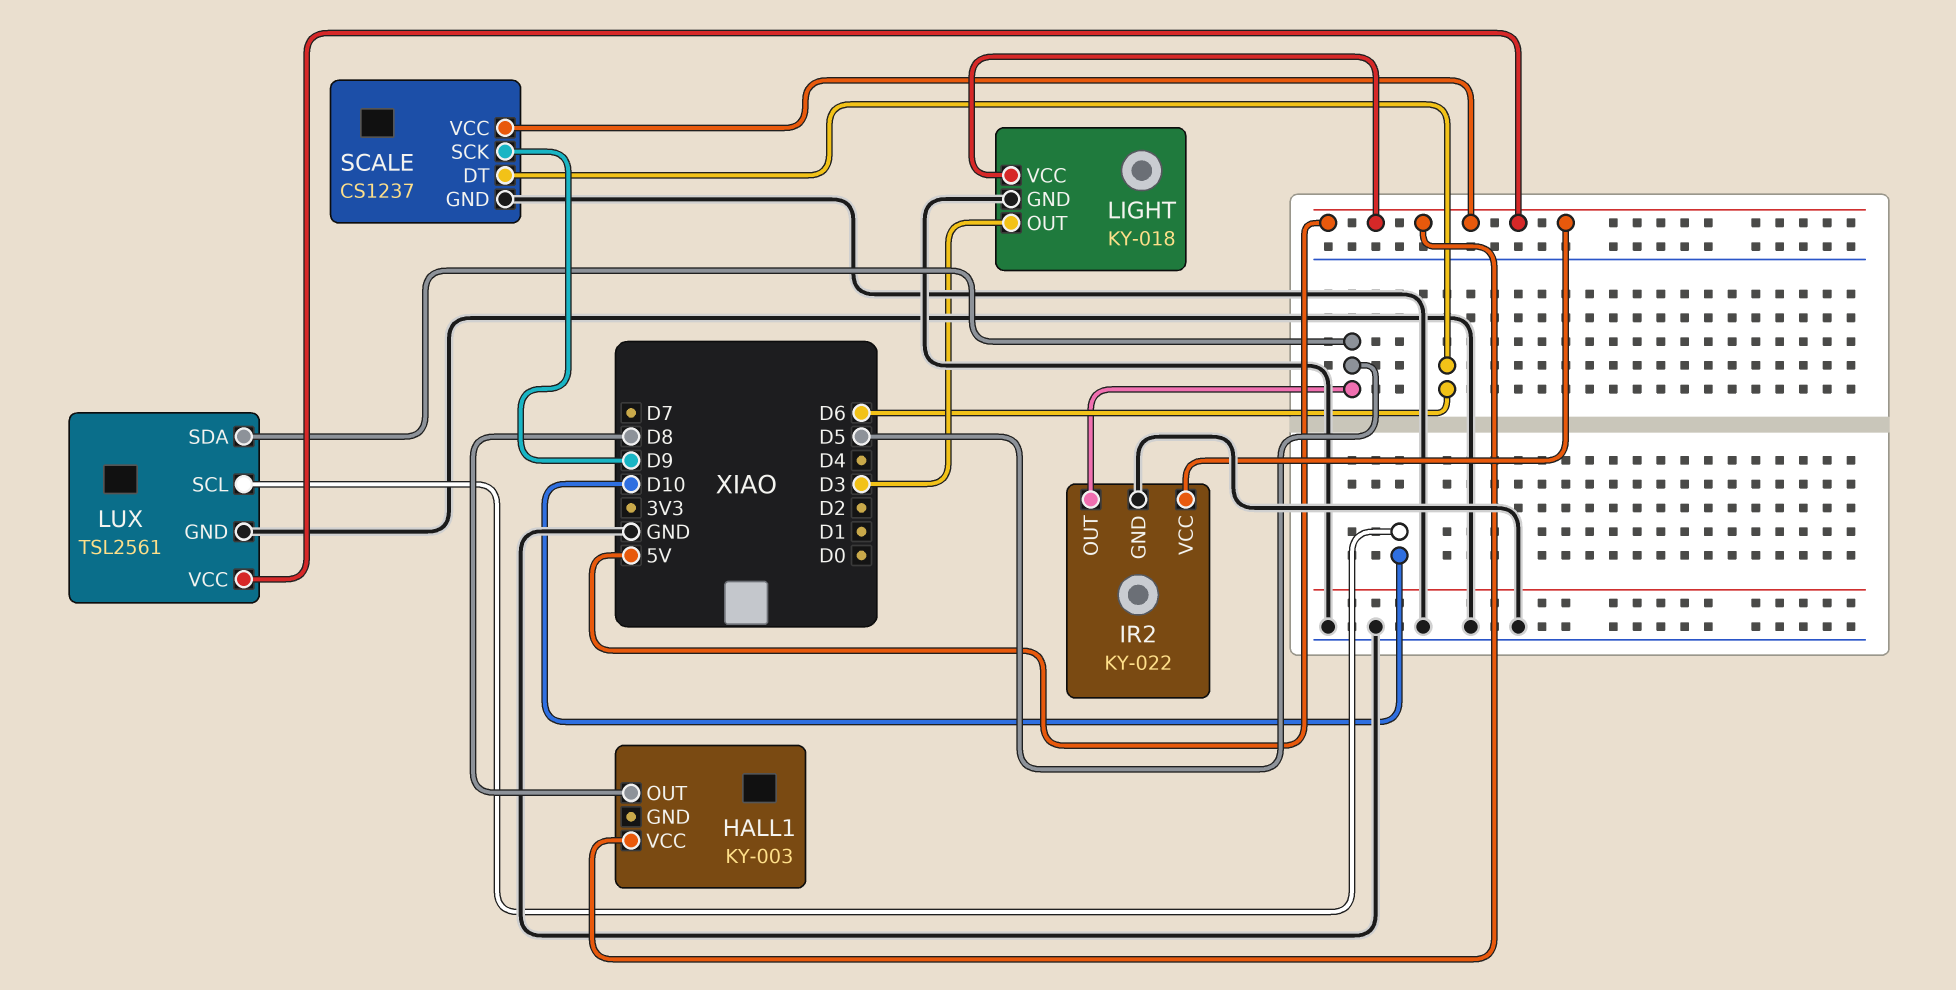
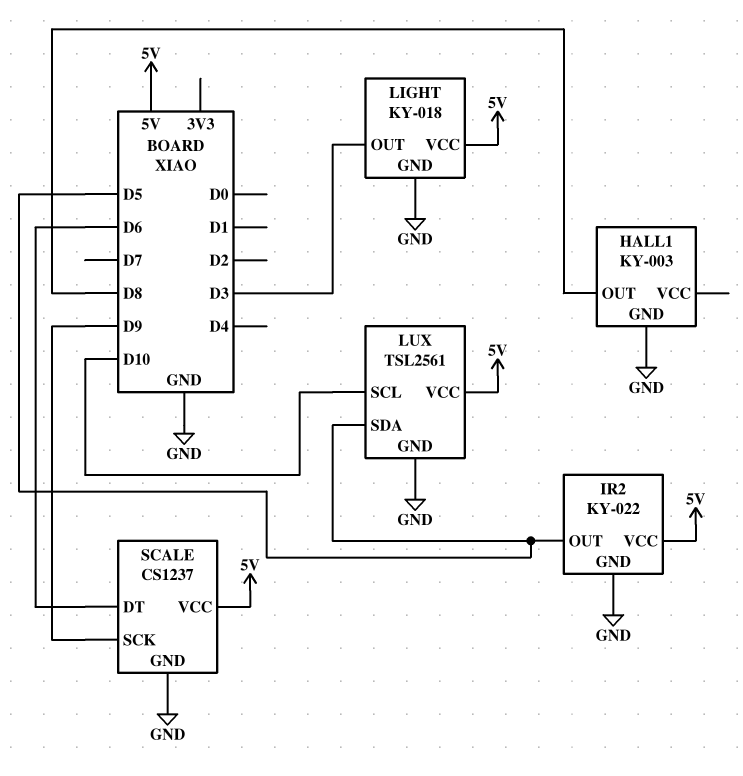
HALL1 pin GND: none -> GND
HALL1 pin VCC: 5V -> none

